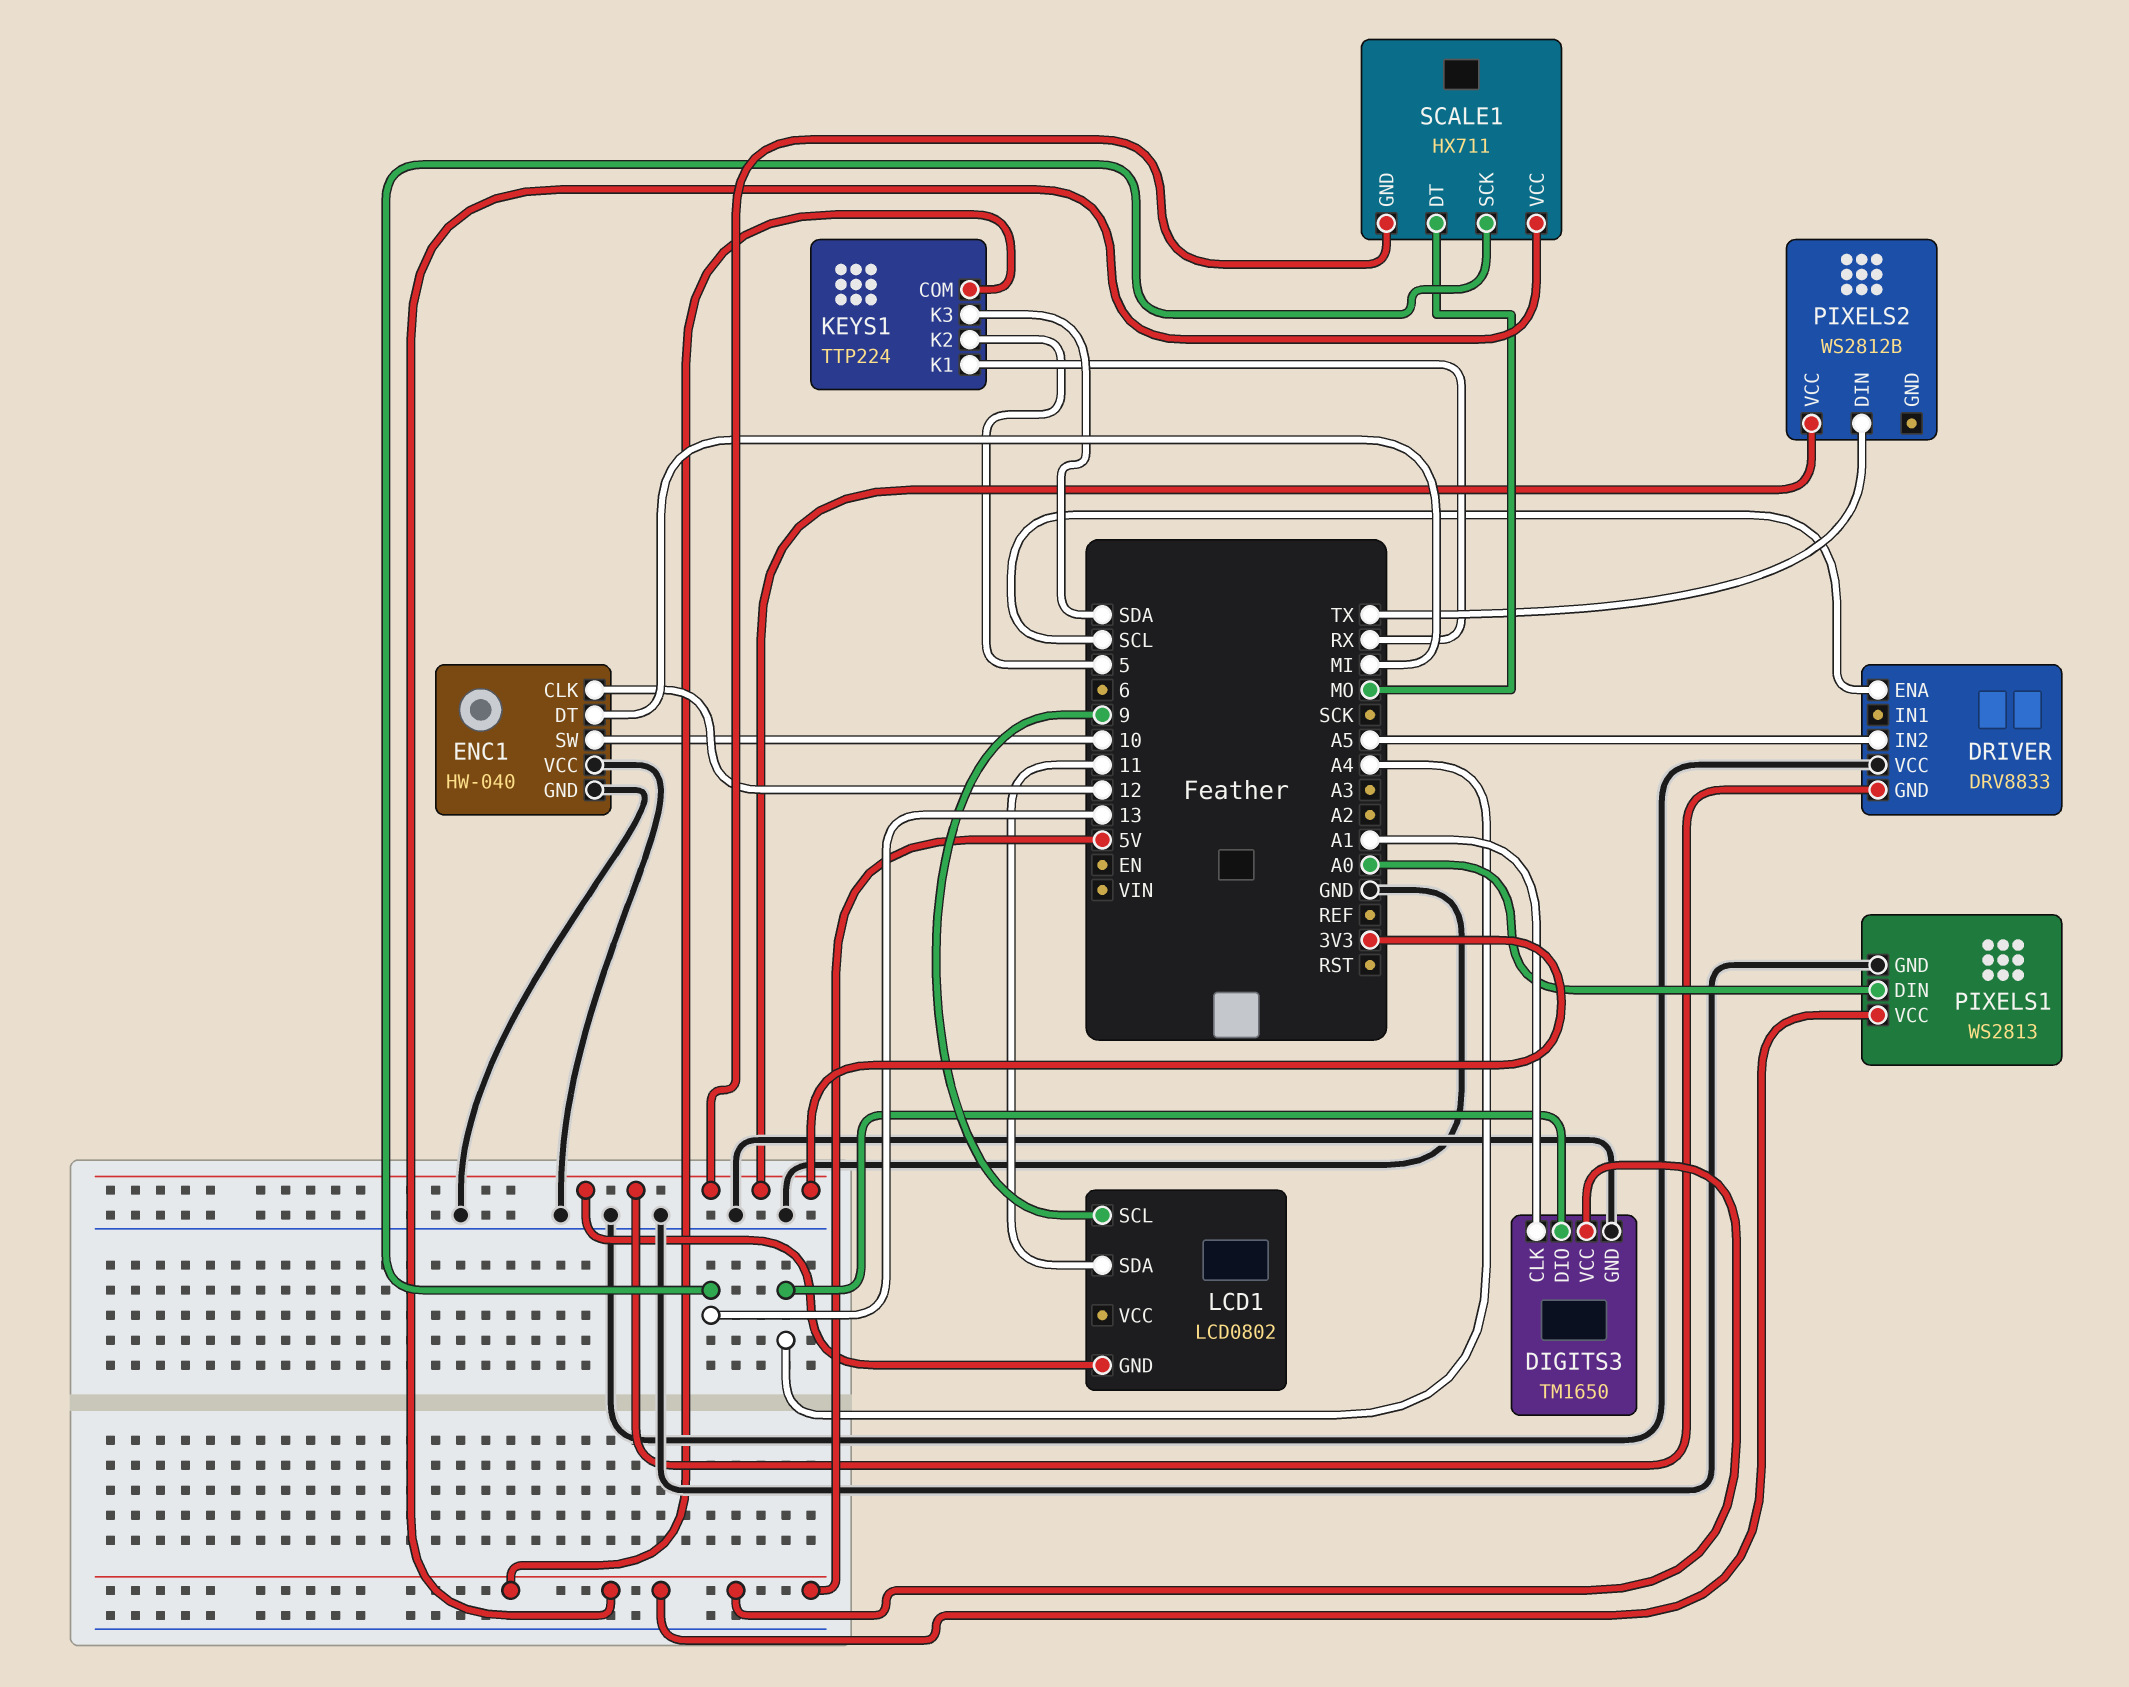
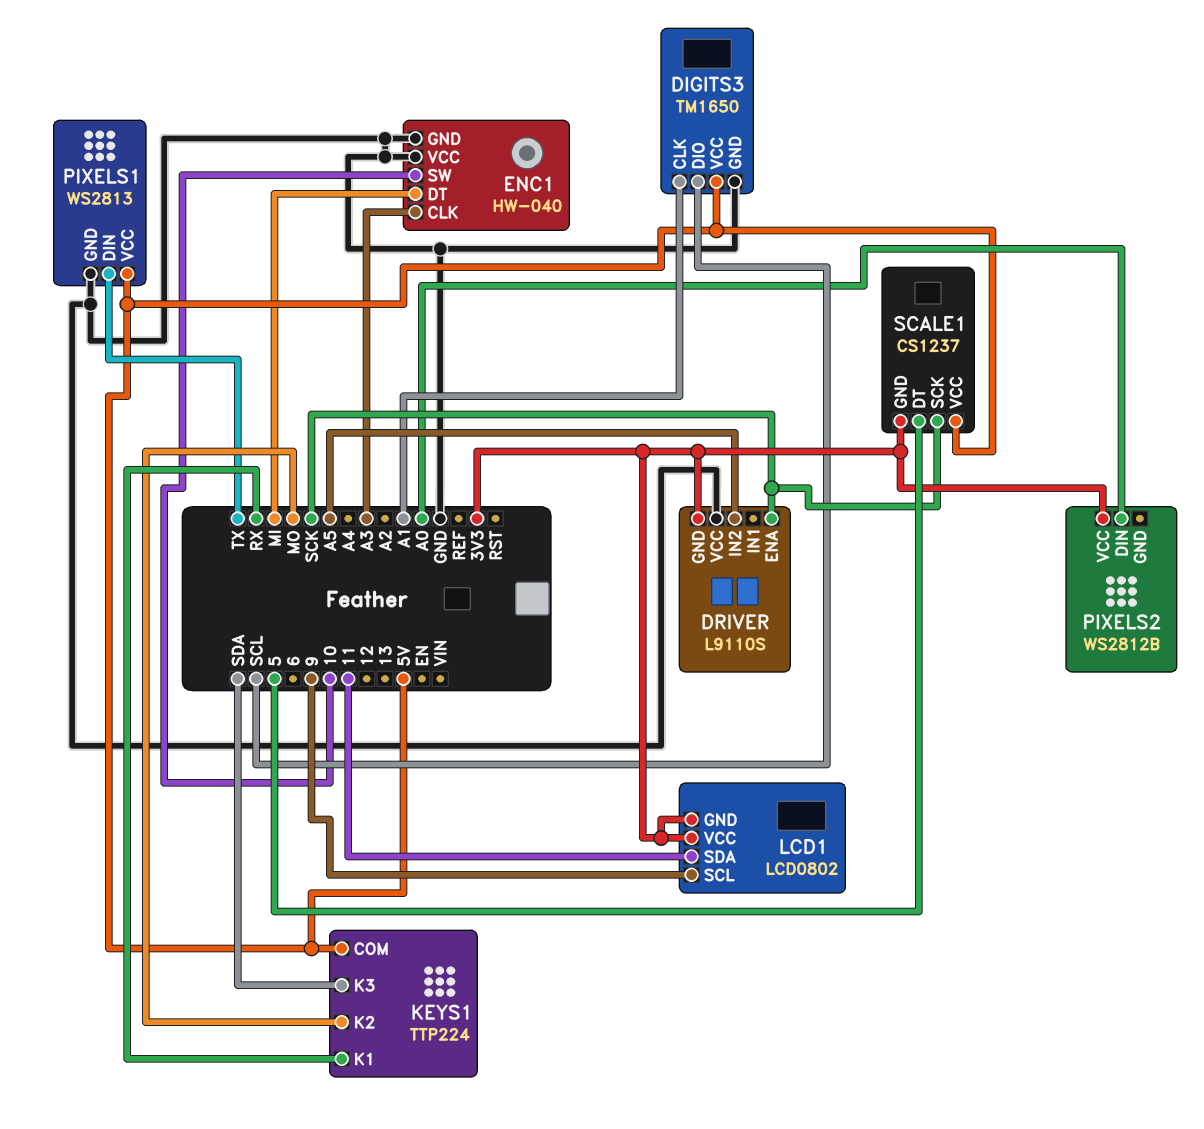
DIGITS3 pin DIO: A4 -> SCL
DRIVER: DRV8833 -> L9110S
DRIVER pin ENA: SCL -> SCK
ENC1 pin CLK: 12 -> A3
KEYS1 pin K2: 5 -> MO
LCD1 pin VCC: none -> 3V3
PIXELS1 pin DIN: A0 -> TX
PIXELS2 pin DIN: TX -> A0
SCALE1: HX711 -> CS1237
SCALE1 pin DT: MO -> 5
SCALE1 pin SCK: 13 -> SCK

